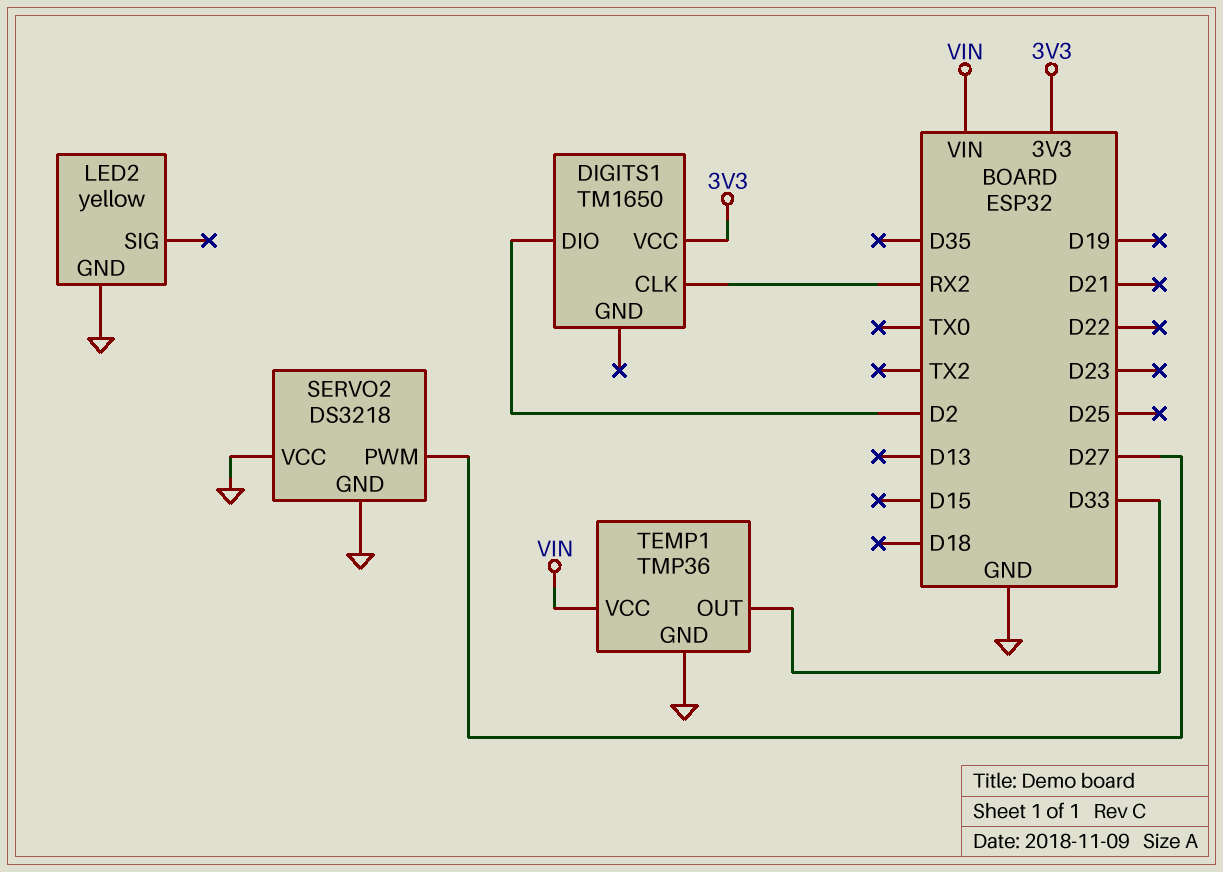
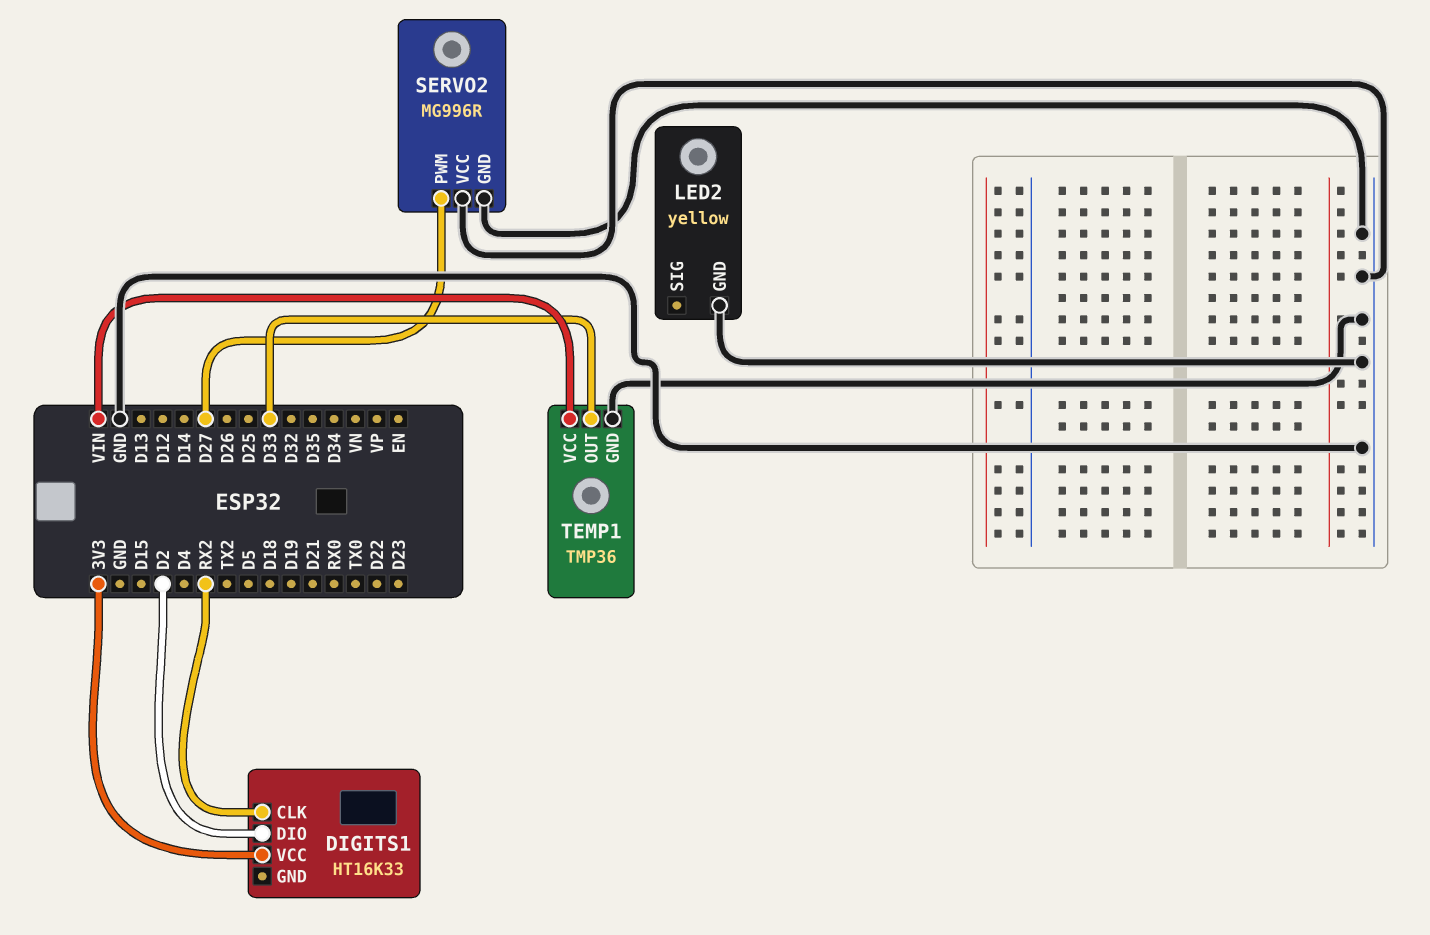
DIGITS1: TM1650 -> HT16K33
SERVO2: DS3218 -> MG996R

